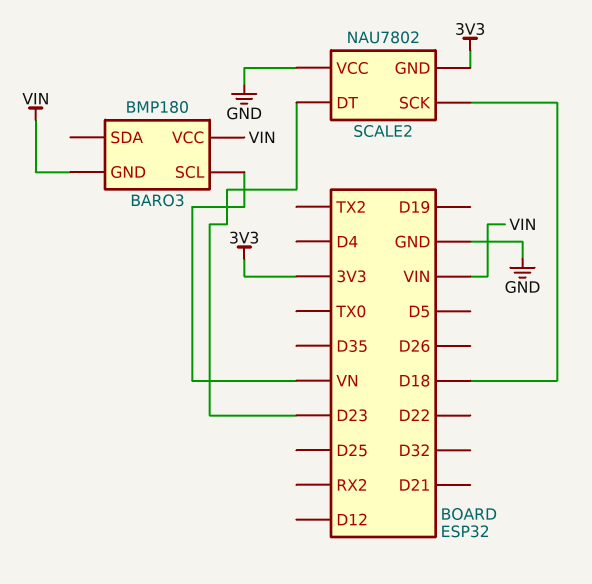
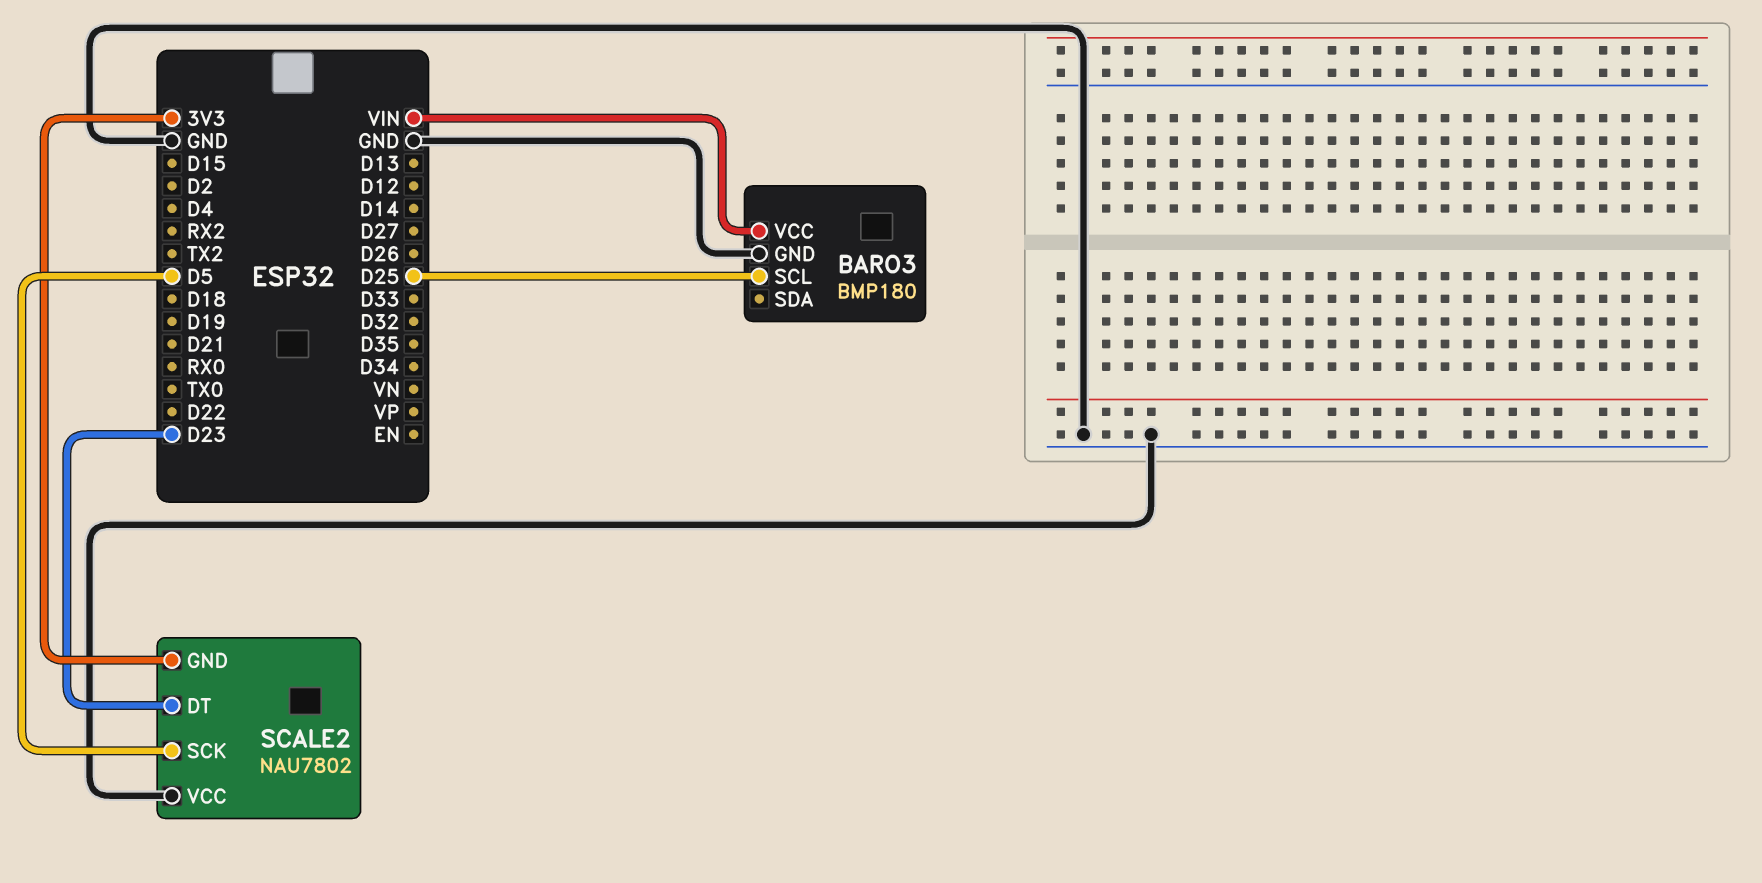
BARO3 pin GND: VIN -> GND
BARO3 pin SCL: VN -> D25
SCALE2 pin SCK: D18 -> D5

